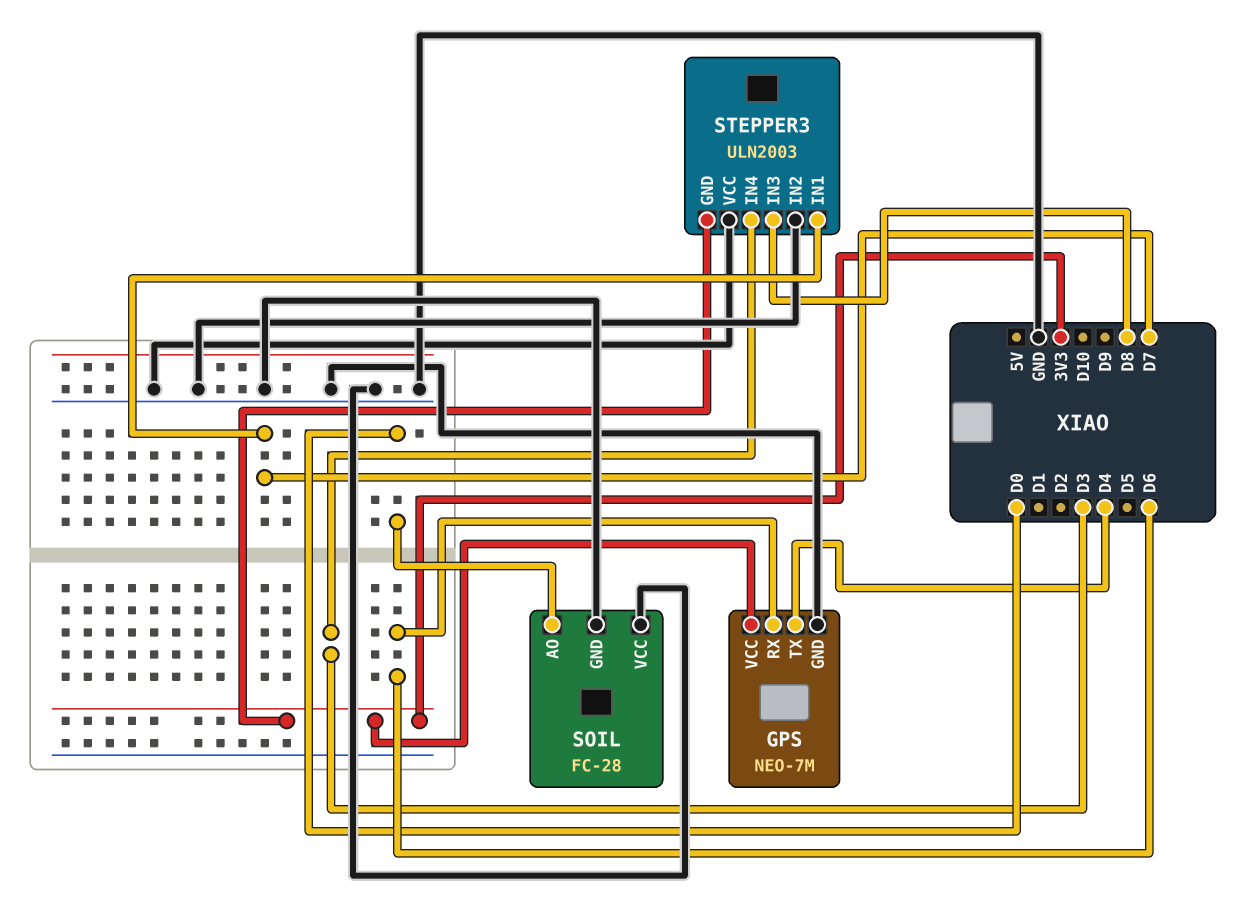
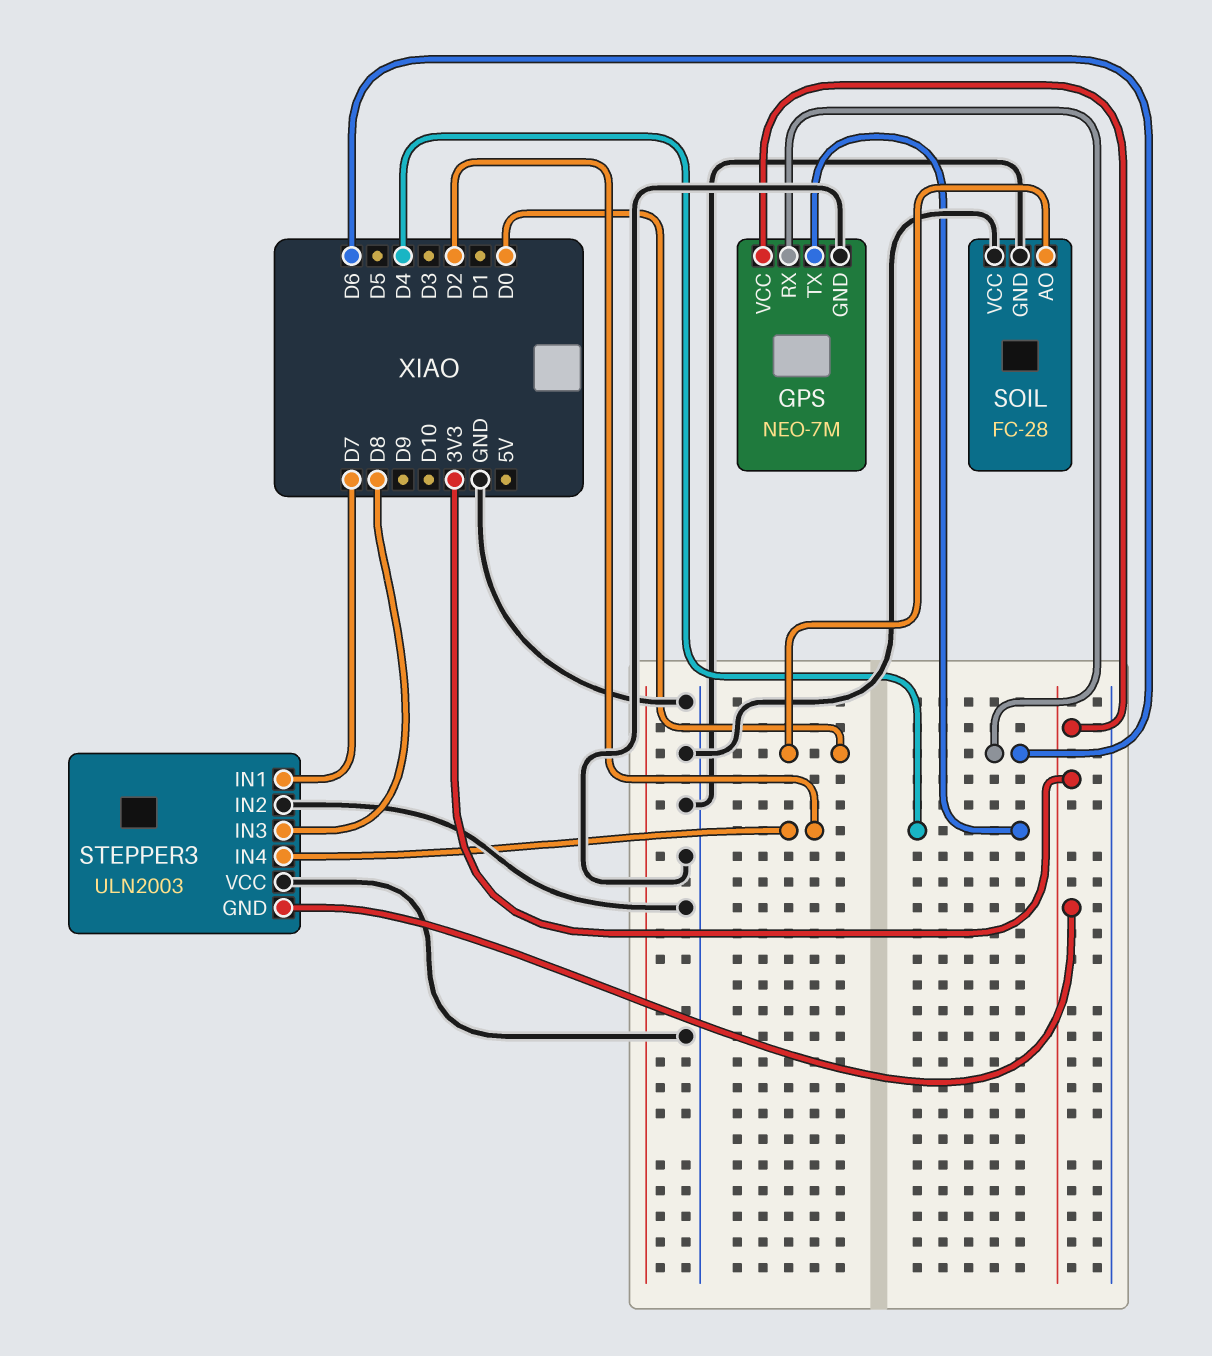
STEPPER3 pin IN4: D3 -> D2

